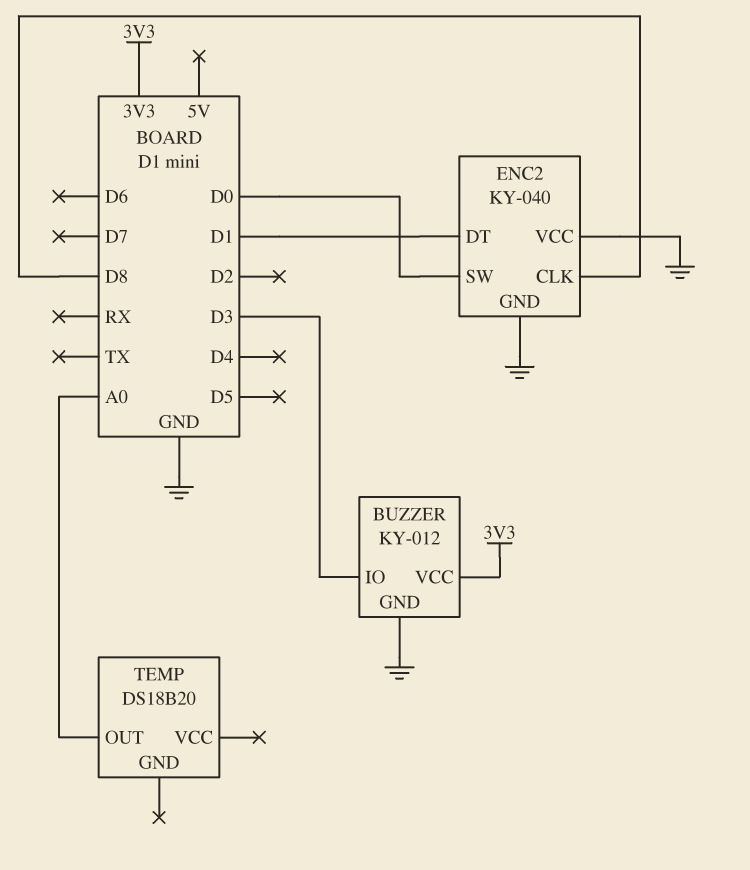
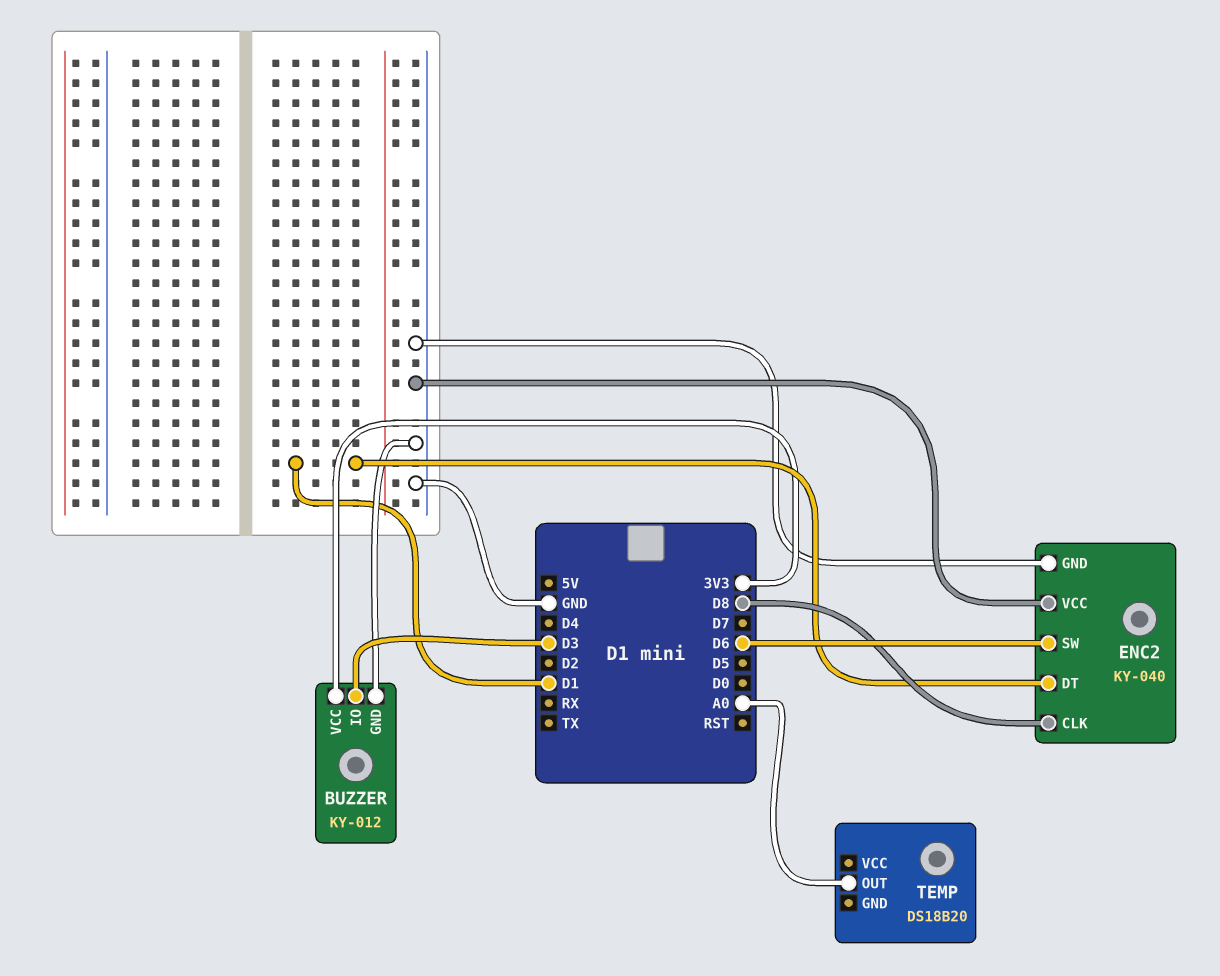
ENC2 pin SW: D0 -> D6

